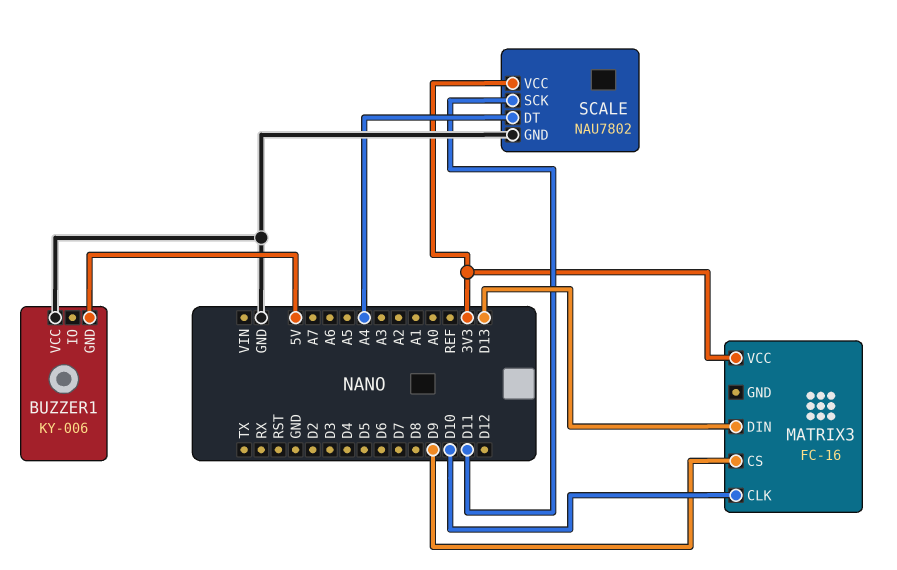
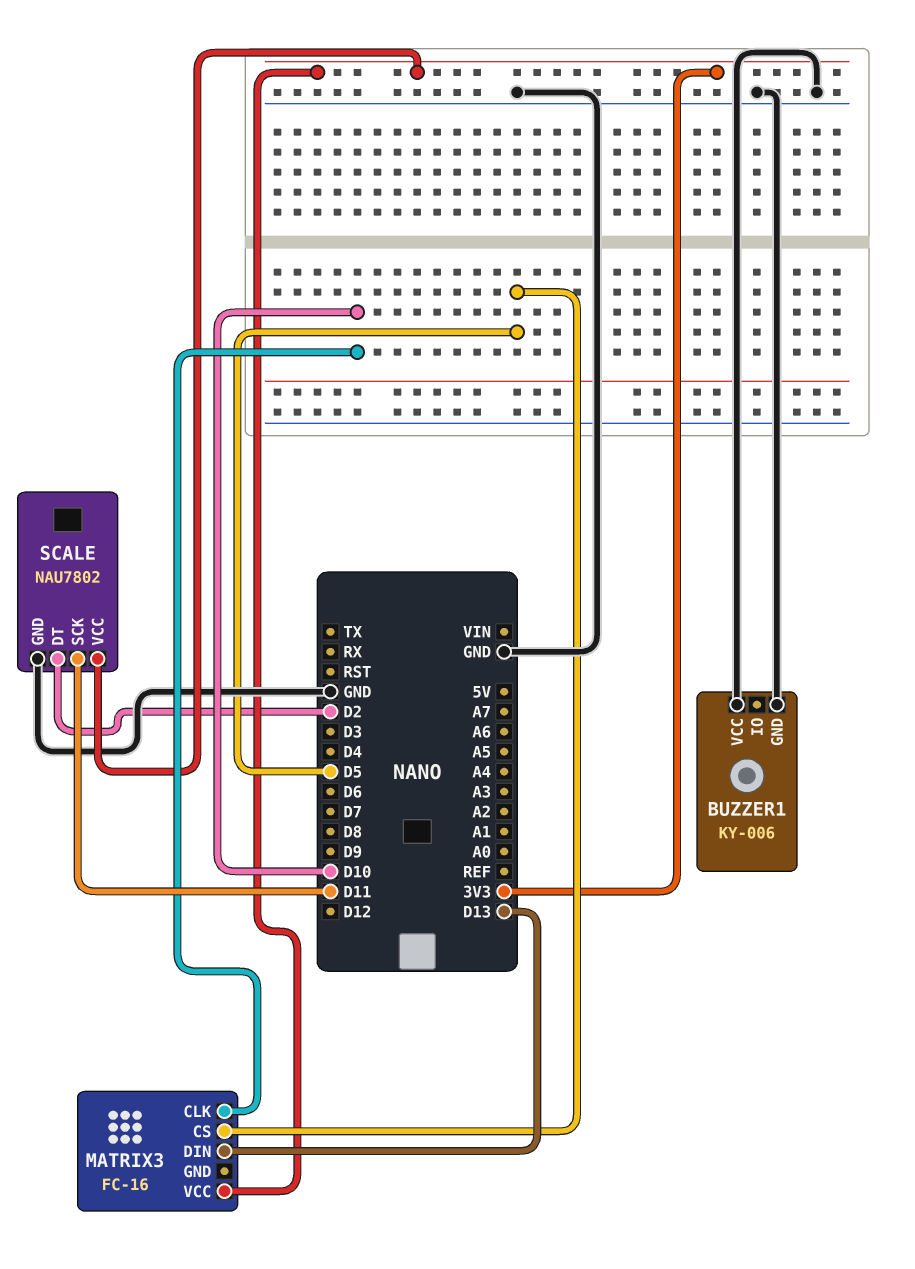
BUZZER1 pin GND: 5V -> GND
MATRIX3 pin CS: D9 -> D5
SCALE pin DT: A4 -> D2

